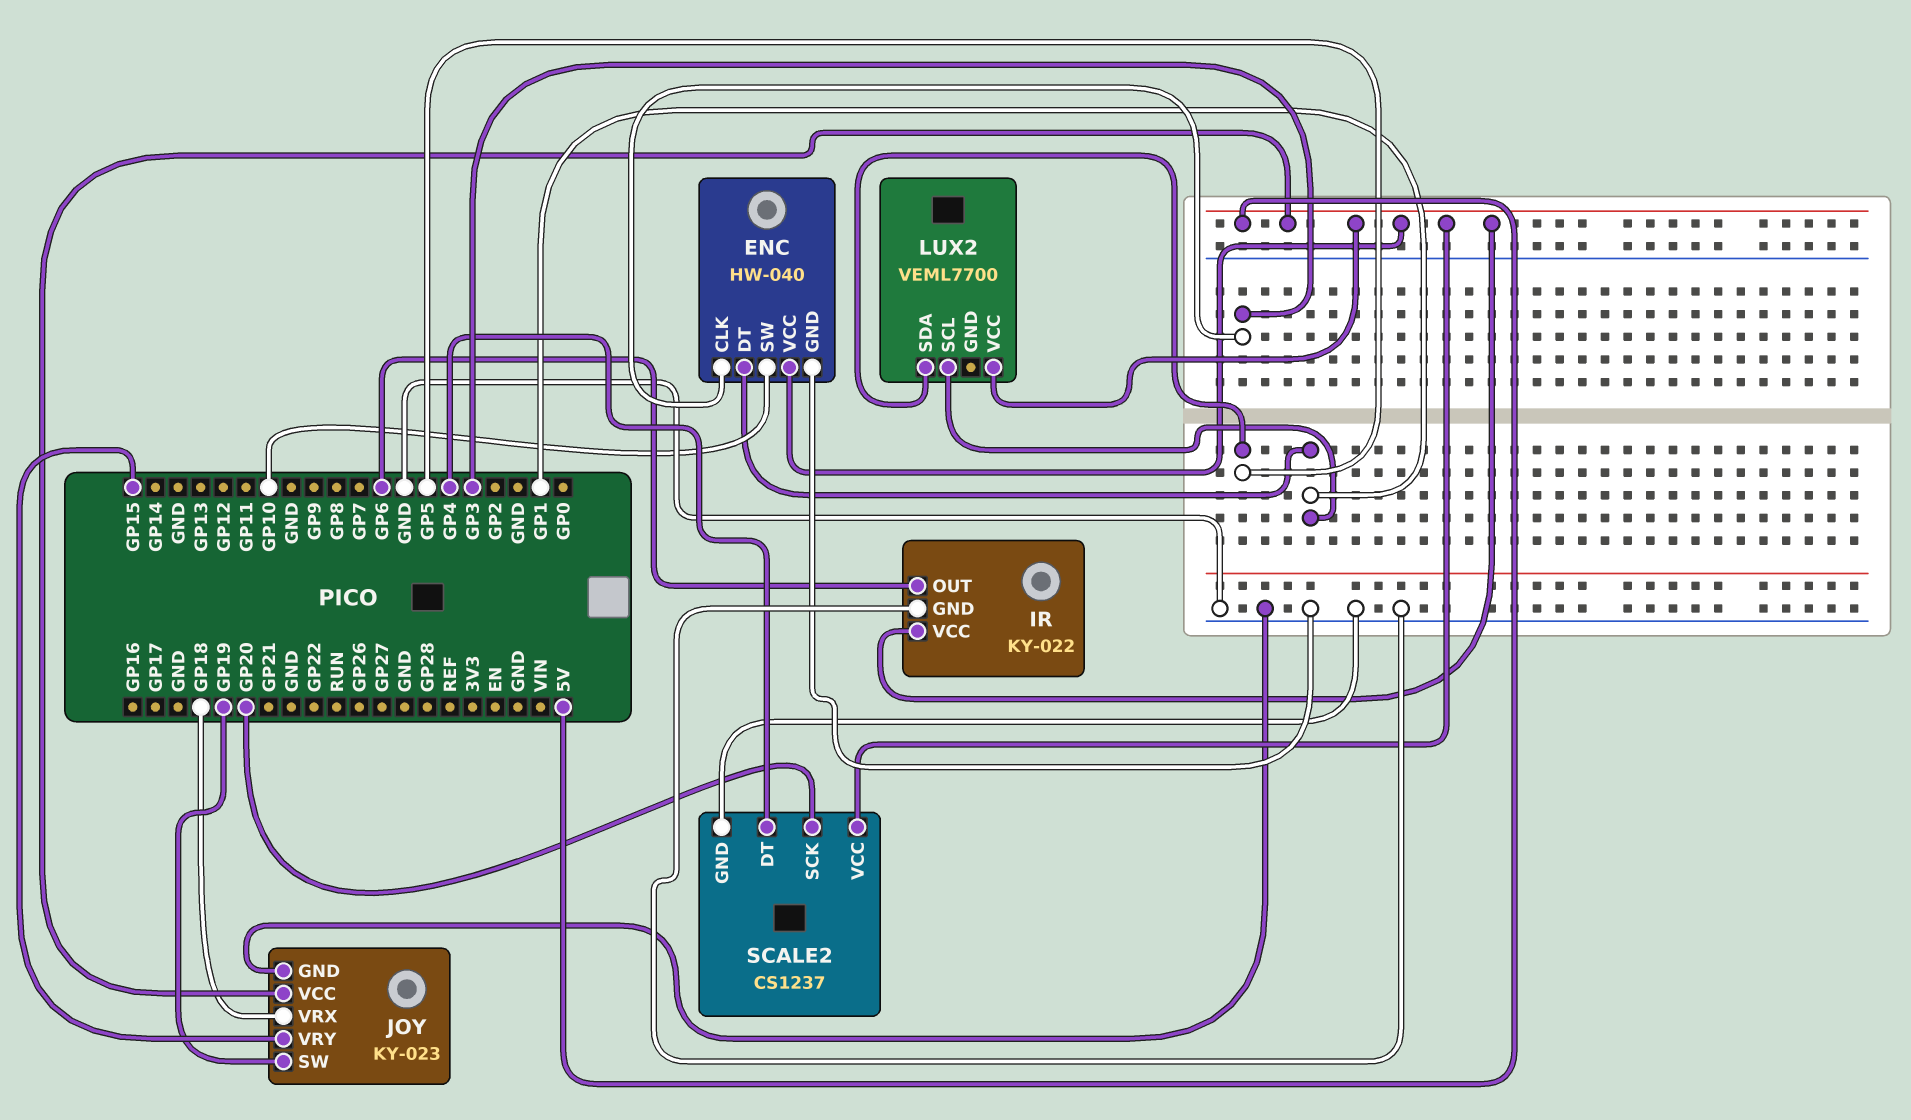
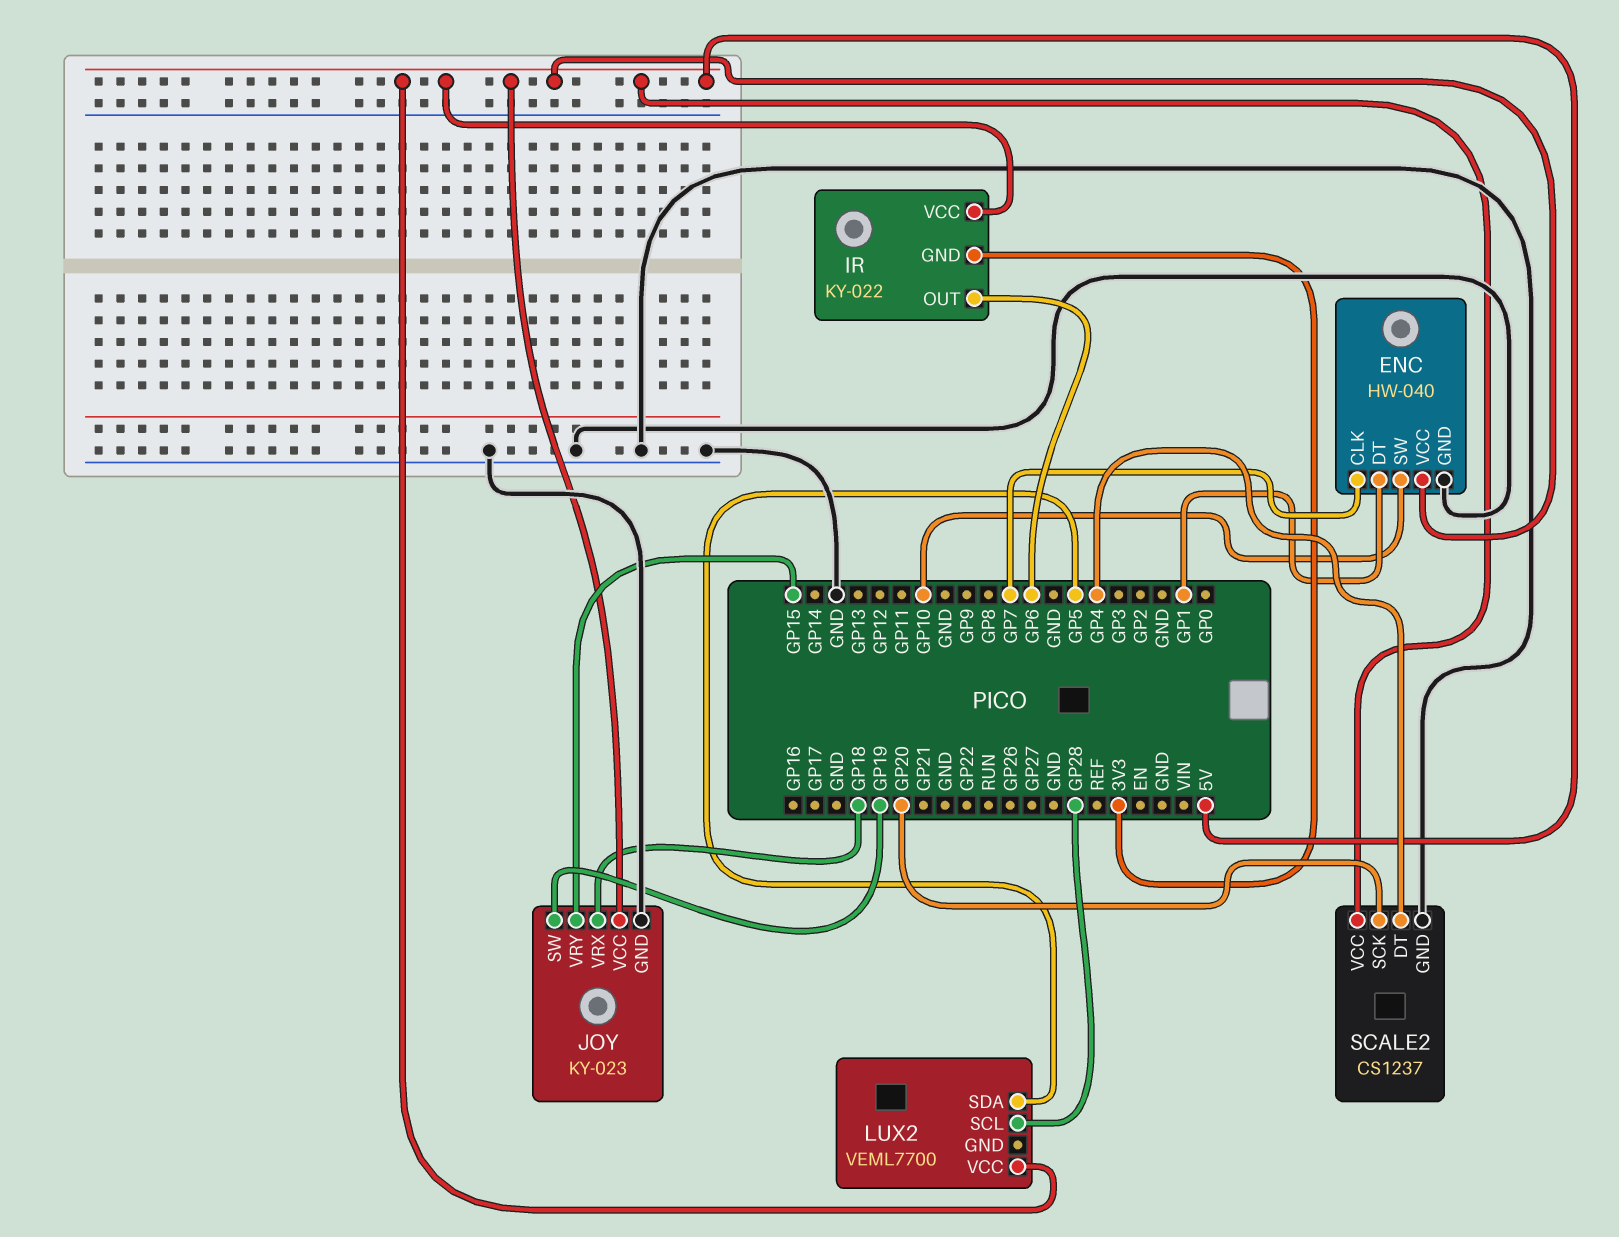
ENC pin CLK: GP3 -> GP7
IR pin GND: GND -> 3V3
LUX2 pin SCL: GP1 -> GP28

